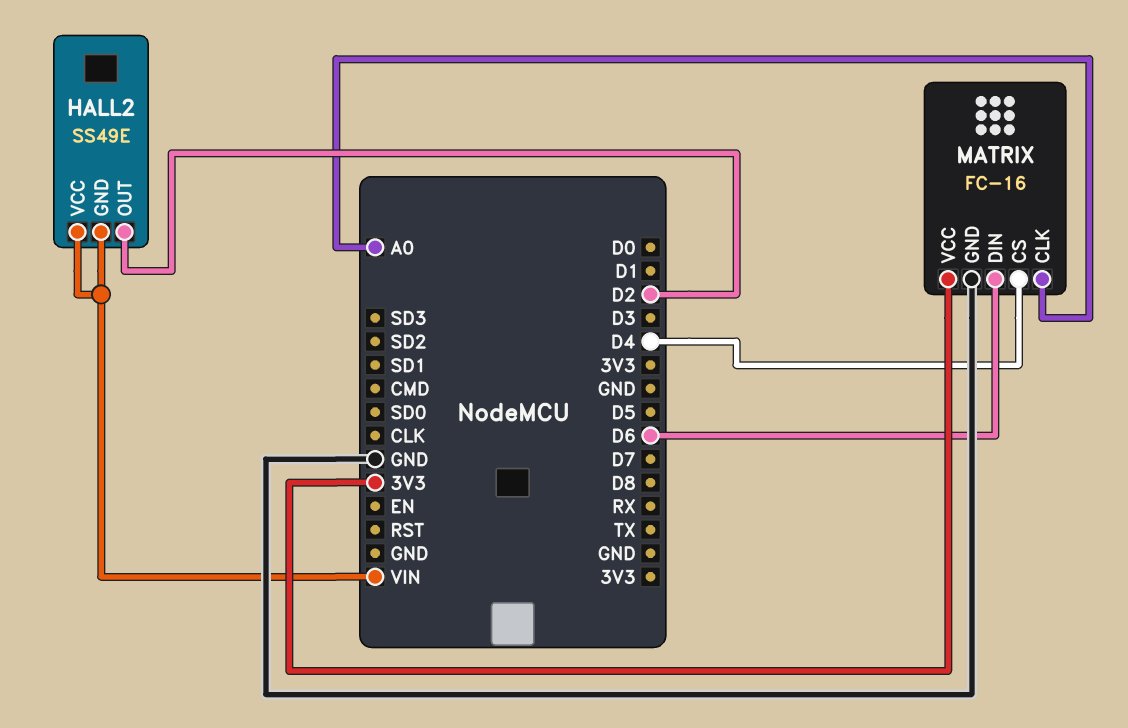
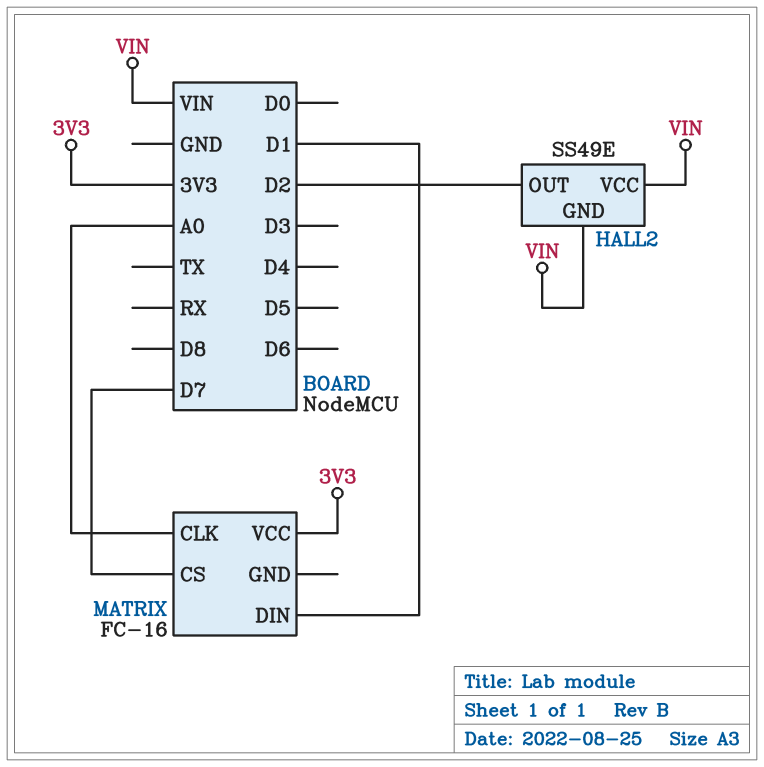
MATRIX pin CS: D4 -> D7
MATRIX pin DIN: D6 -> D1
MATRIX pin GND: GND -> none

